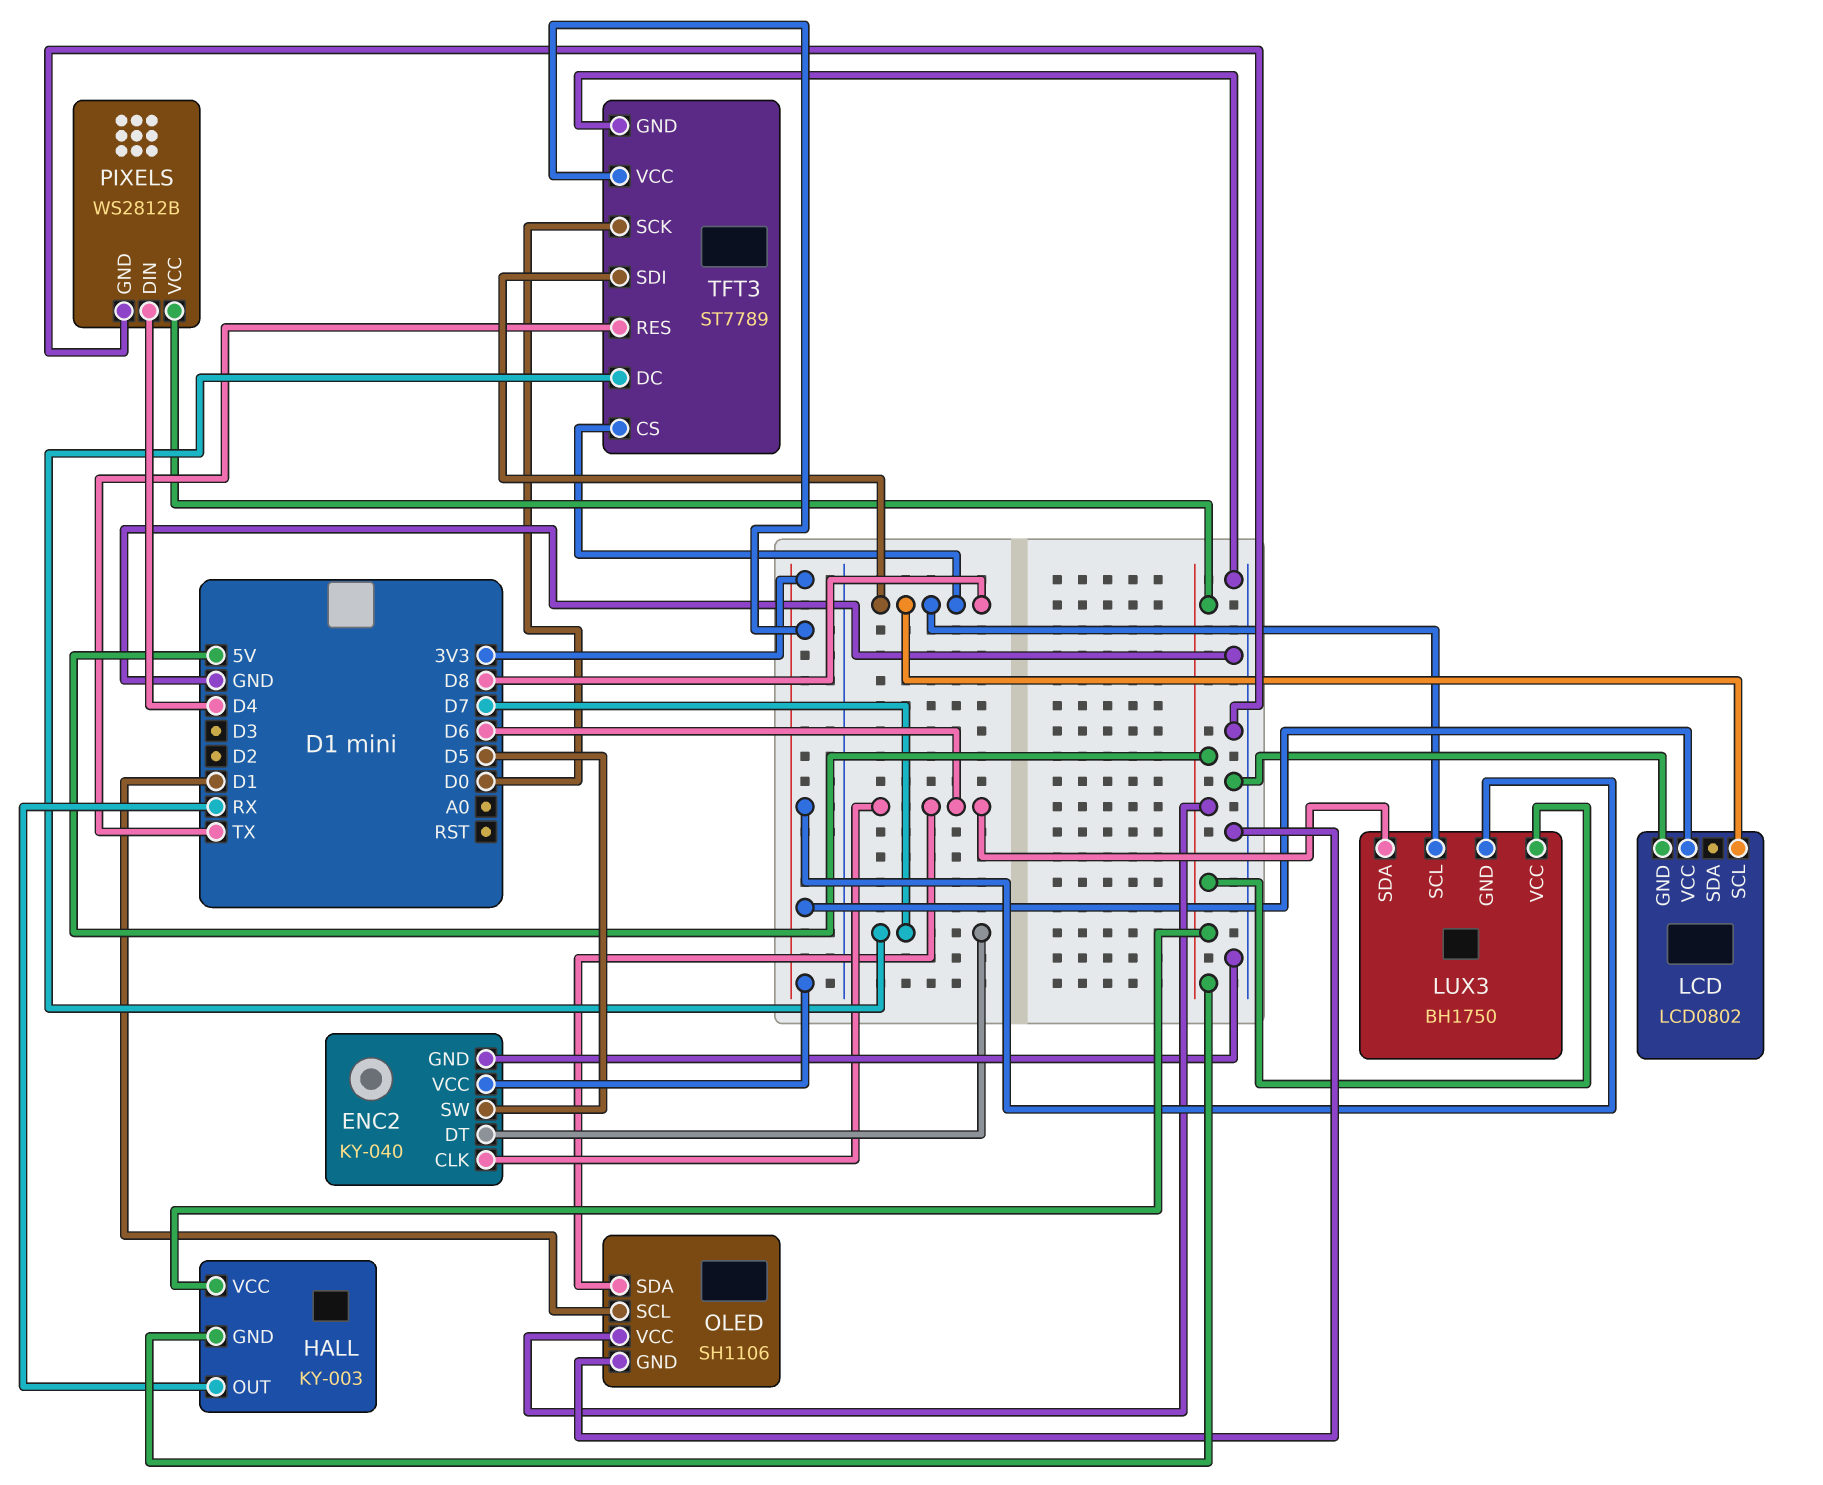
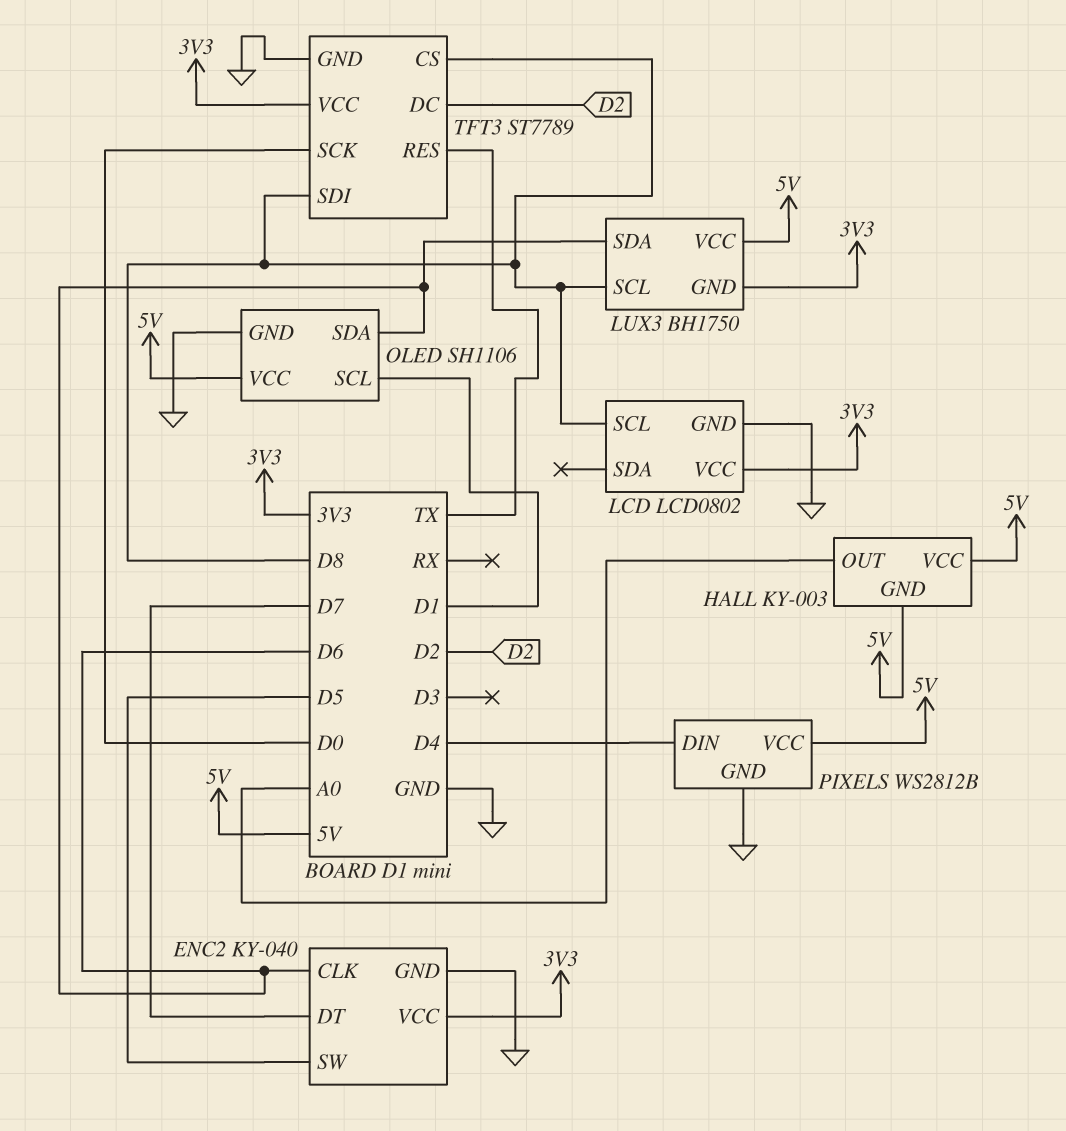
HALL pin OUT: RX -> A0
TFT3 pin DC: D7 -> D2

